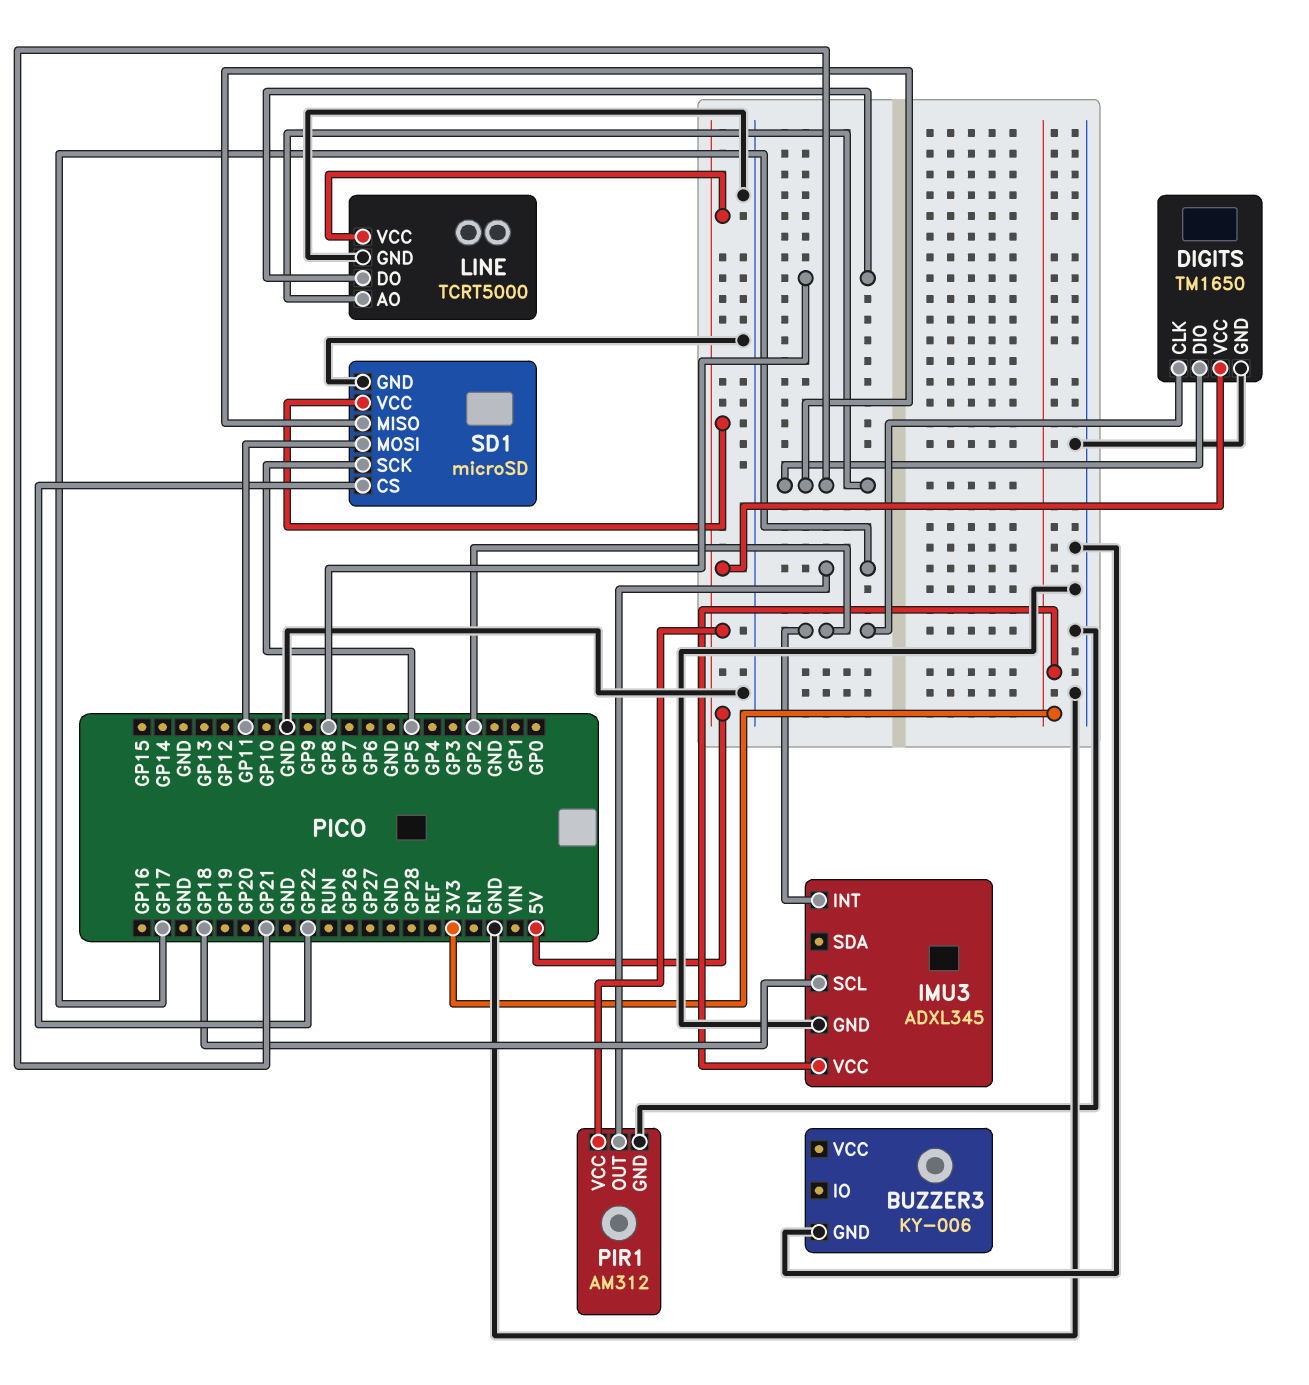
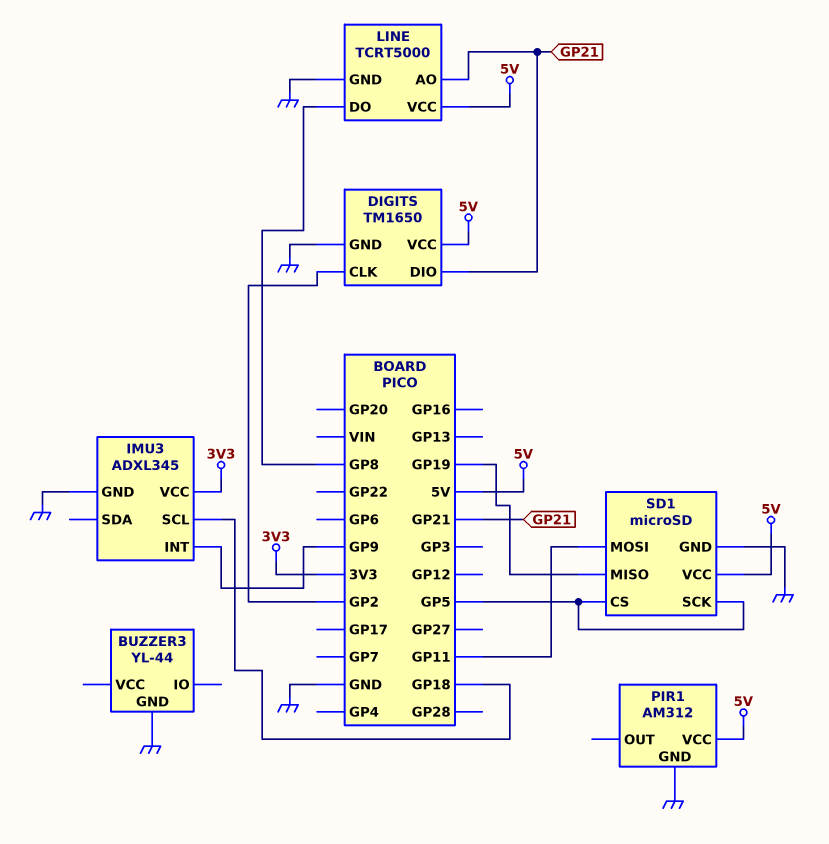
BUZZER3: KY-006 -> YL-44
IMU3 pin INT: GP2 -> GP9
PIR1 pin OUT: GP17 -> none
SD1 pin CS: GP22 -> GP5
SD1 pin MISO: GP21 -> GP19

